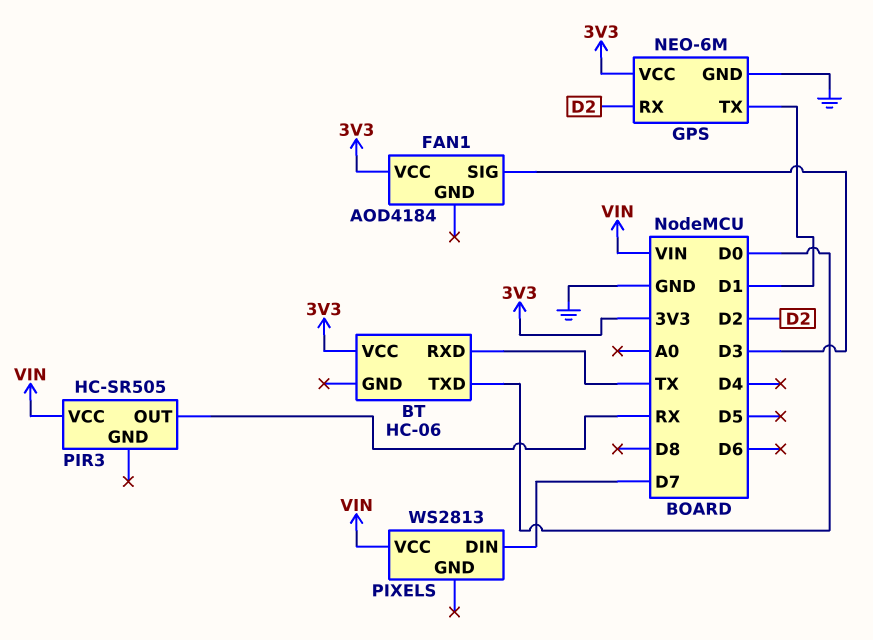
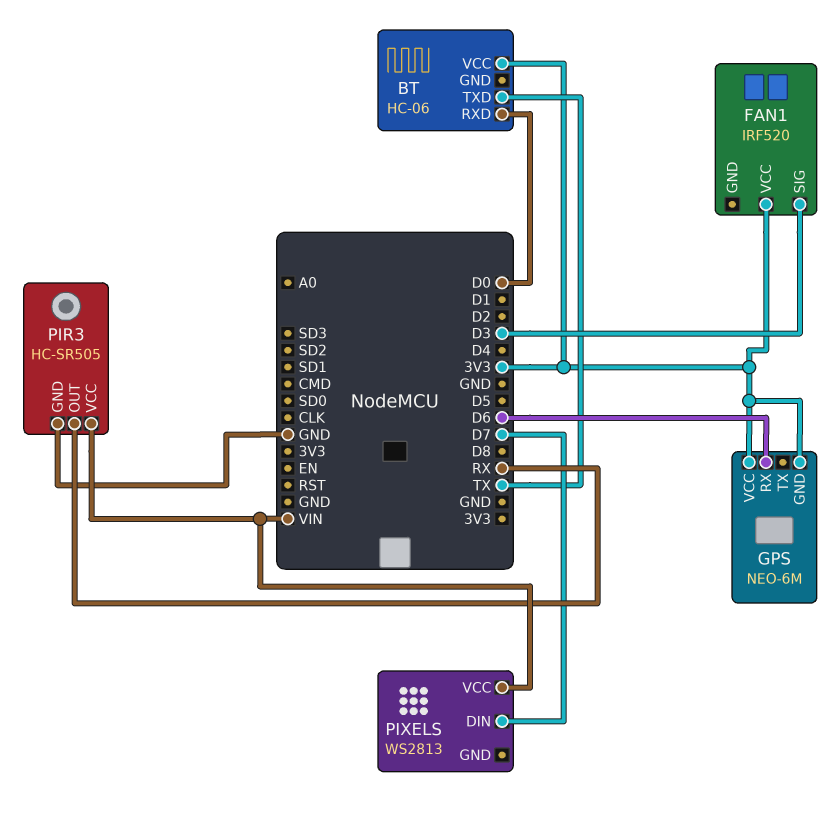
BT pin RXD: TX -> D0
BT pin TXD: D0 -> TX
FAN1: AOD4184 -> IRF520
GPS pin GND: GND -> 3V3
GPS pin RX: D2 -> D6
GPS pin TX: D1 -> none
PIR3 pin GND: none -> GND

